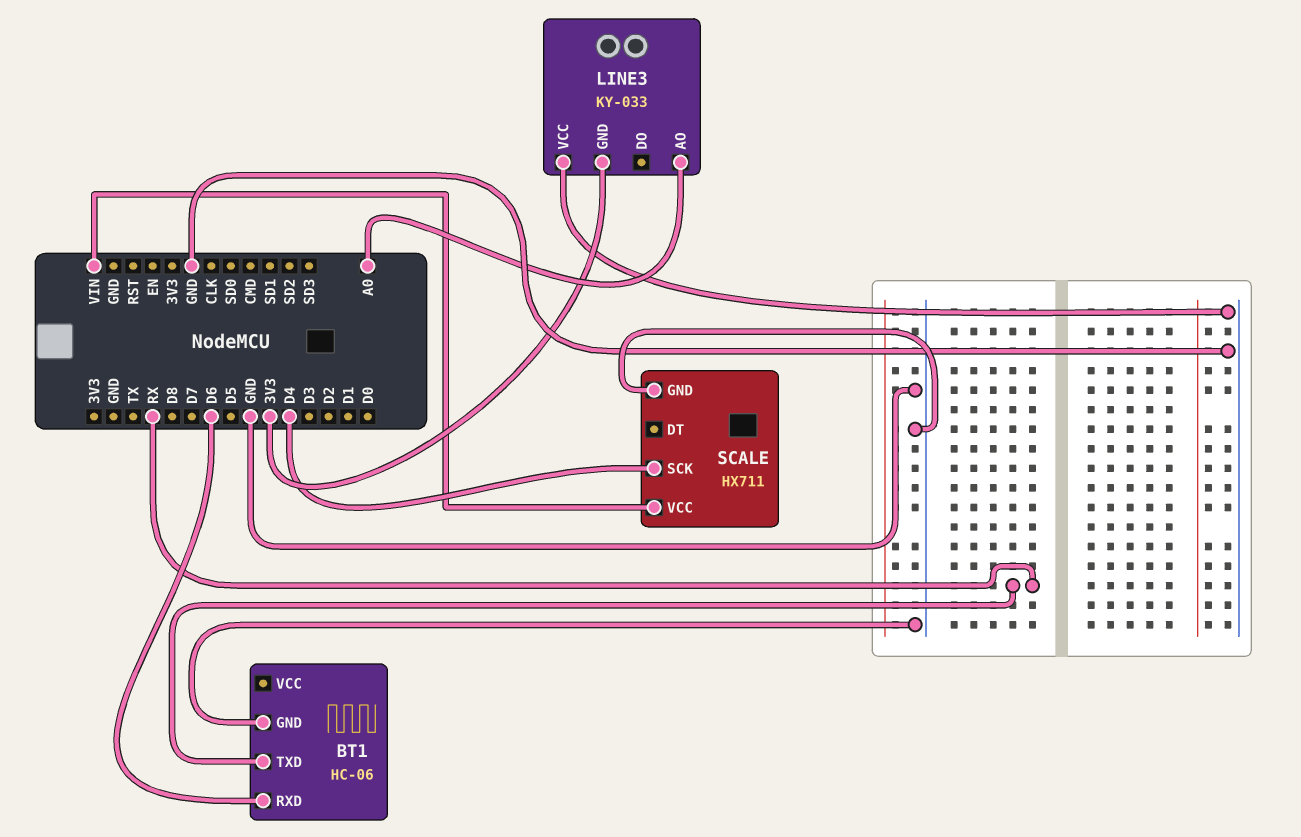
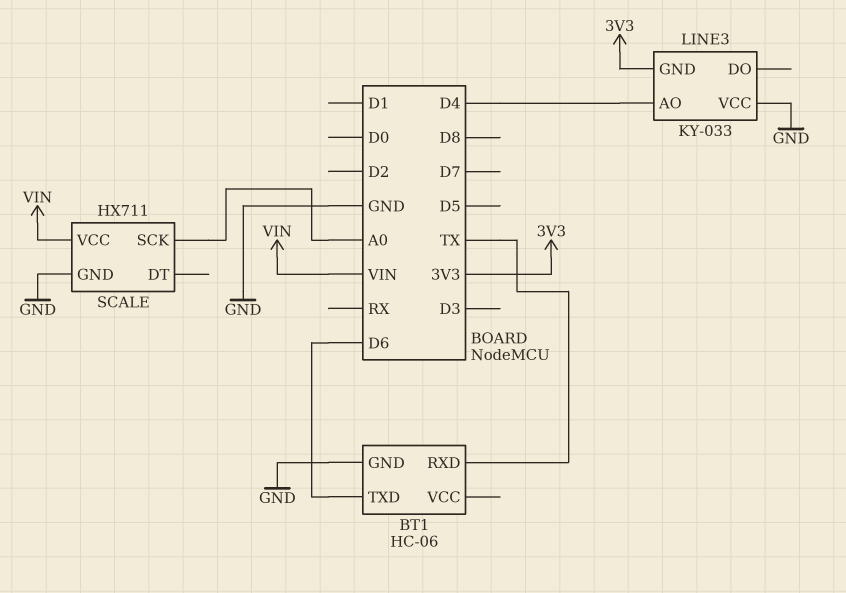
BT1 pin RXD: D6 -> TX
BT1 pin TXD: RX -> D6
LINE3 pin AO: A0 -> D4
SCALE pin SCK: D4 -> A0

